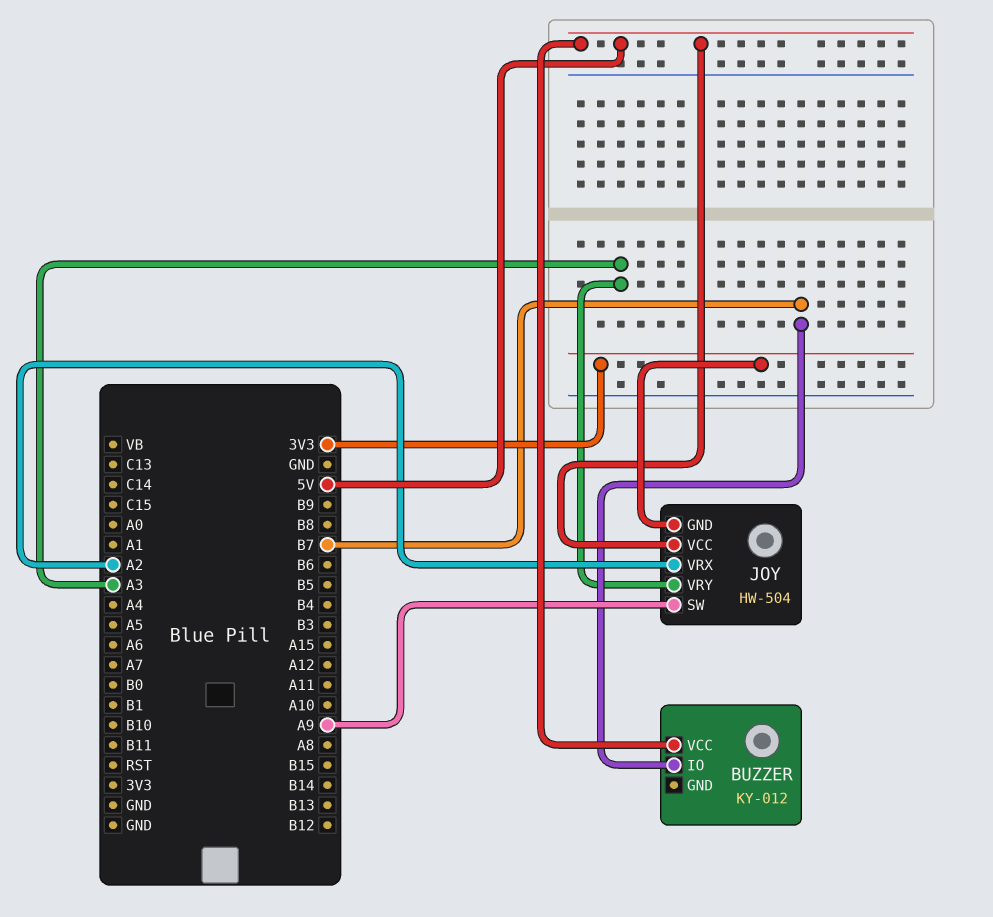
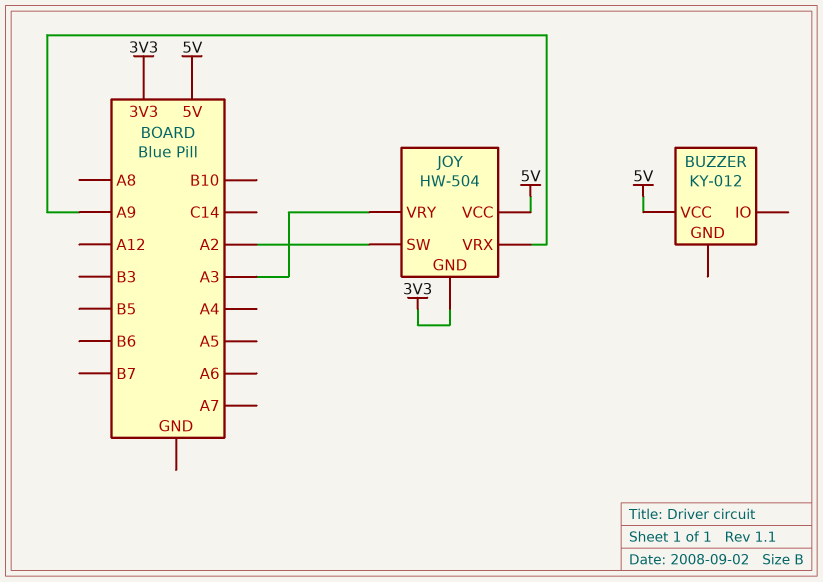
BUZZER pin IO: B7 -> none
JOY pin SW: A9 -> A2
JOY pin VRX: A2 -> A9

